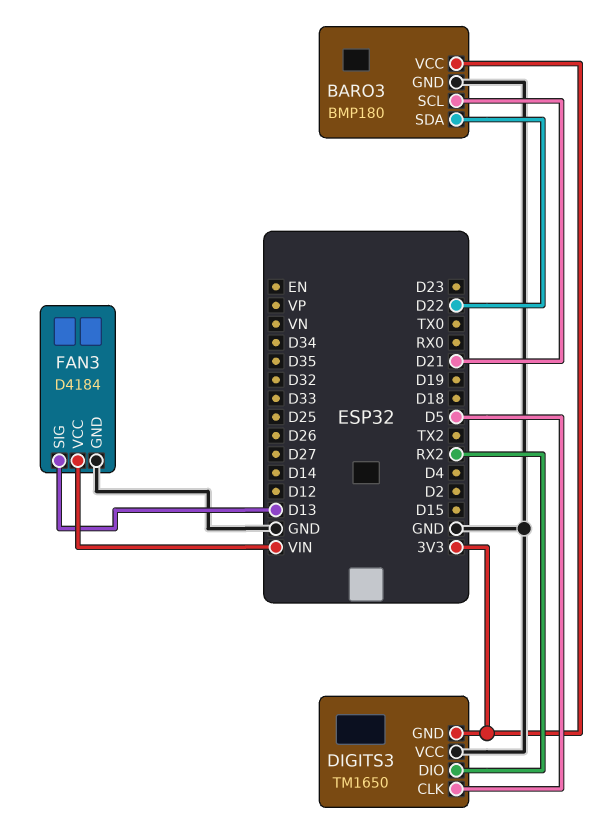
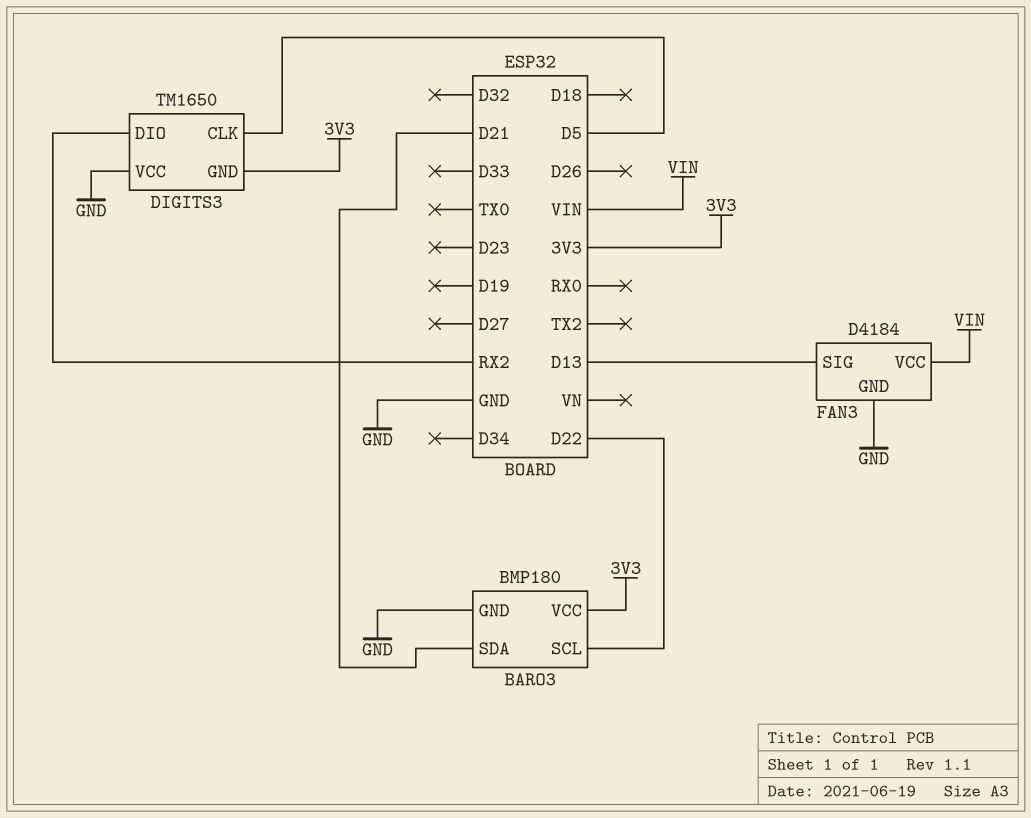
BARO3 pin SCL: D21 -> D22
BARO3 pin SDA: D22 -> D21

